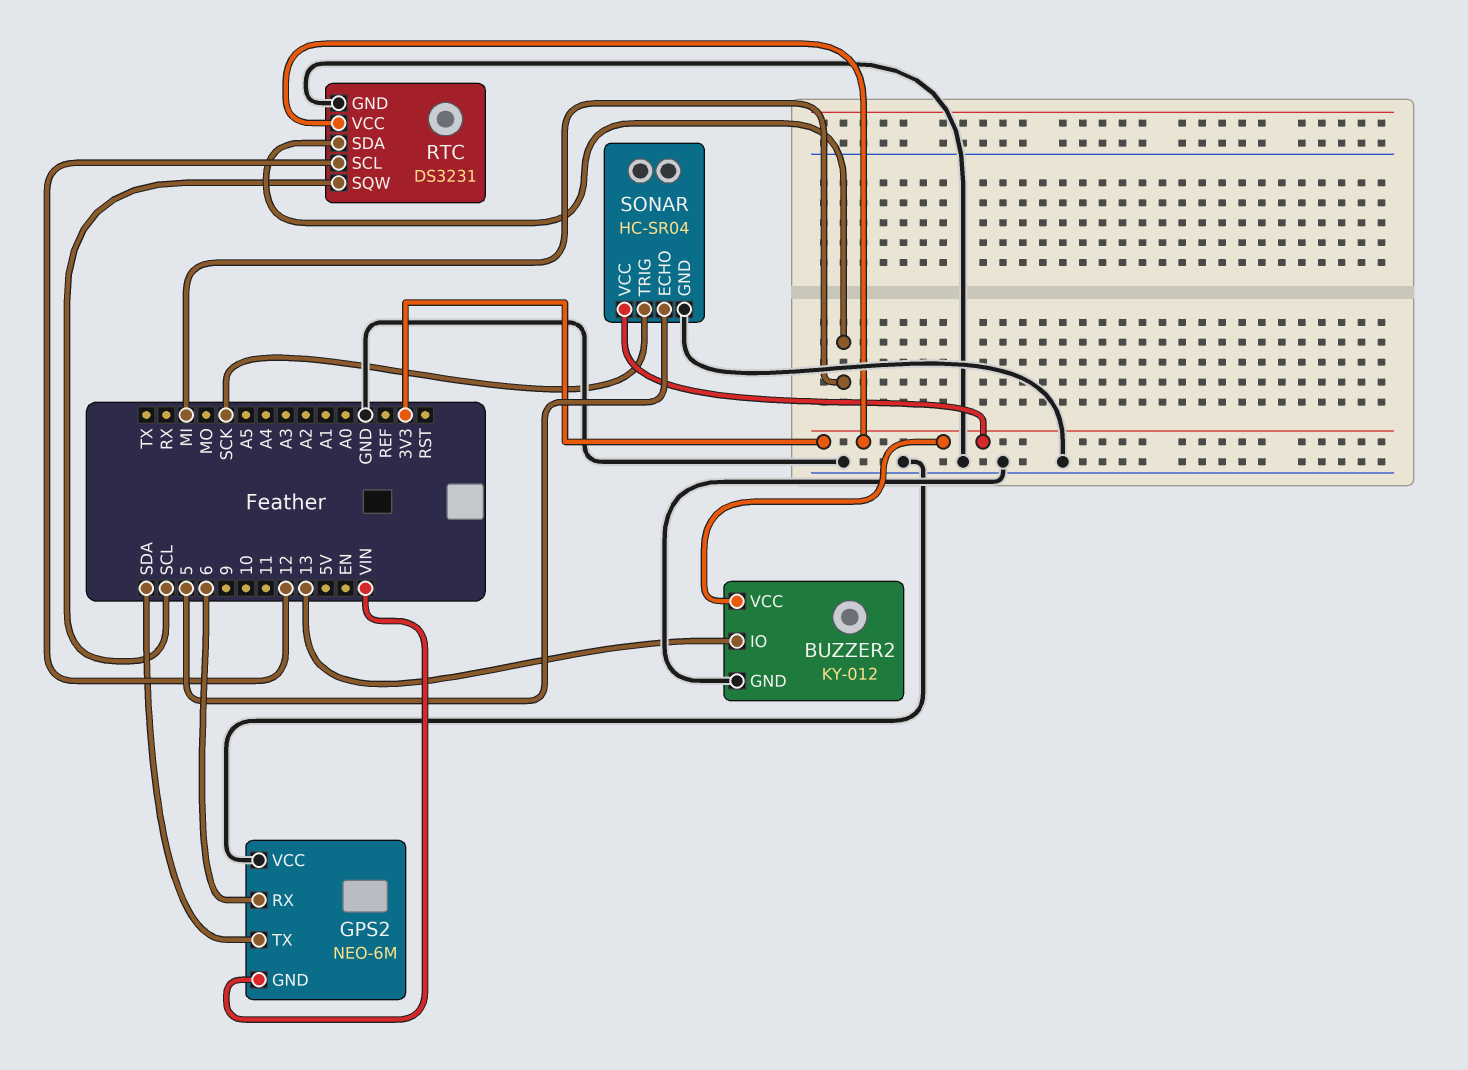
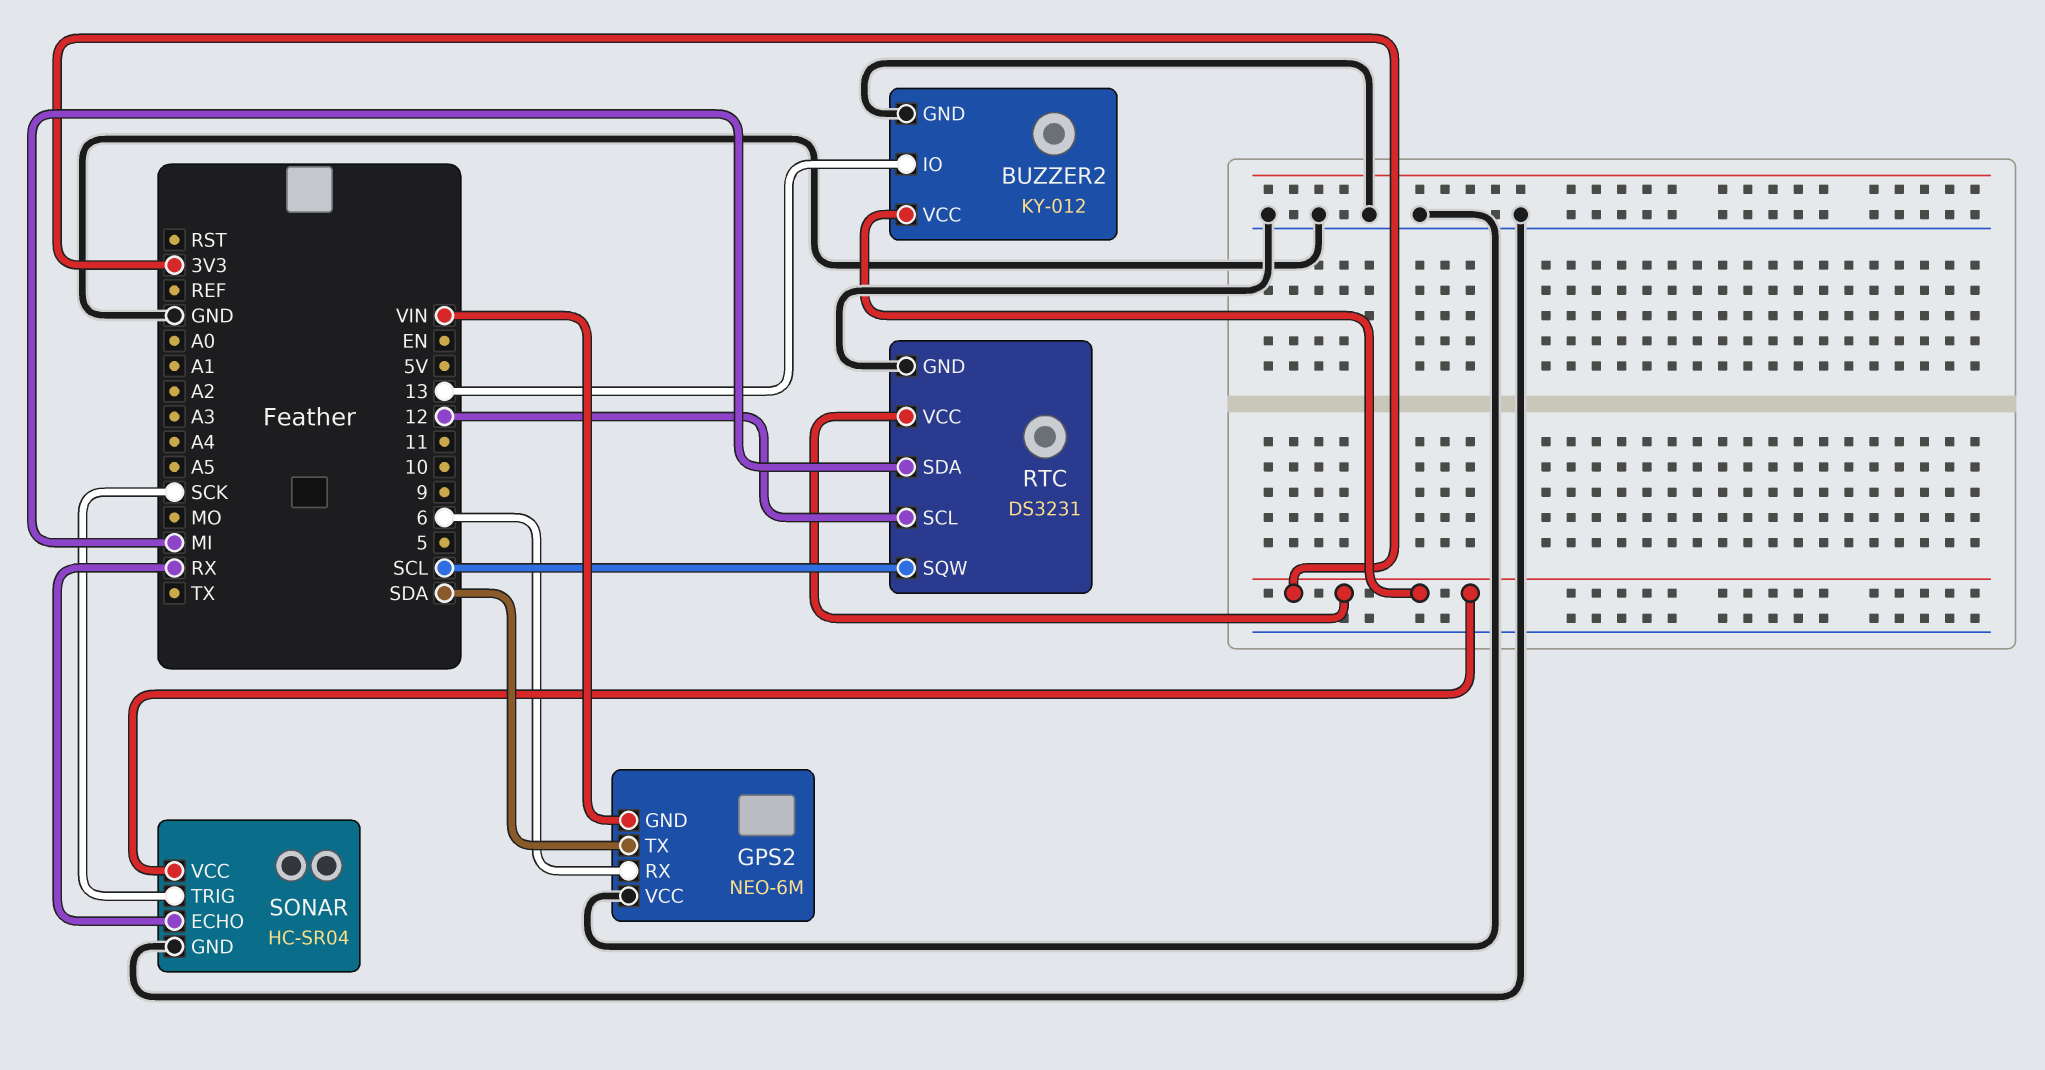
SONAR pin ECHO: 5 -> RX

